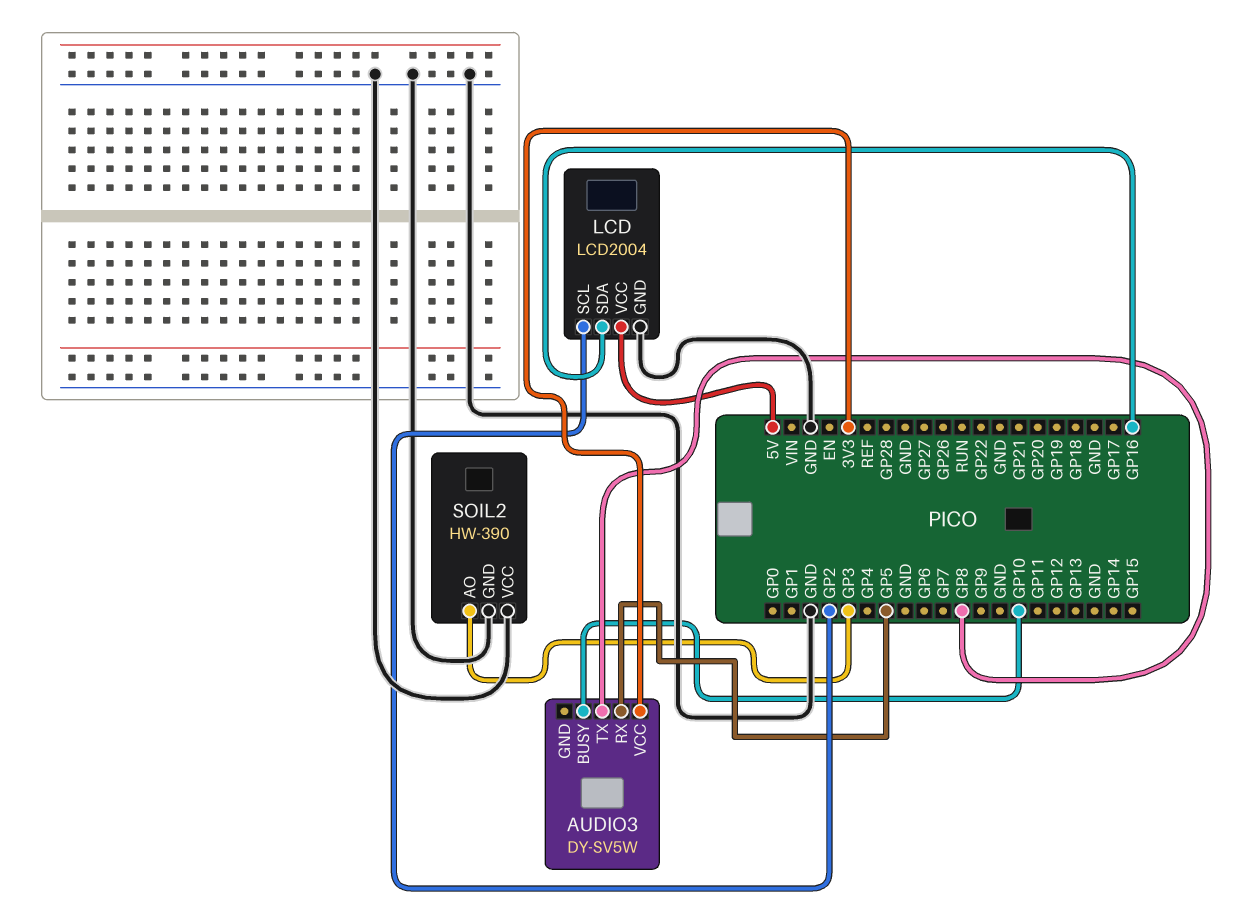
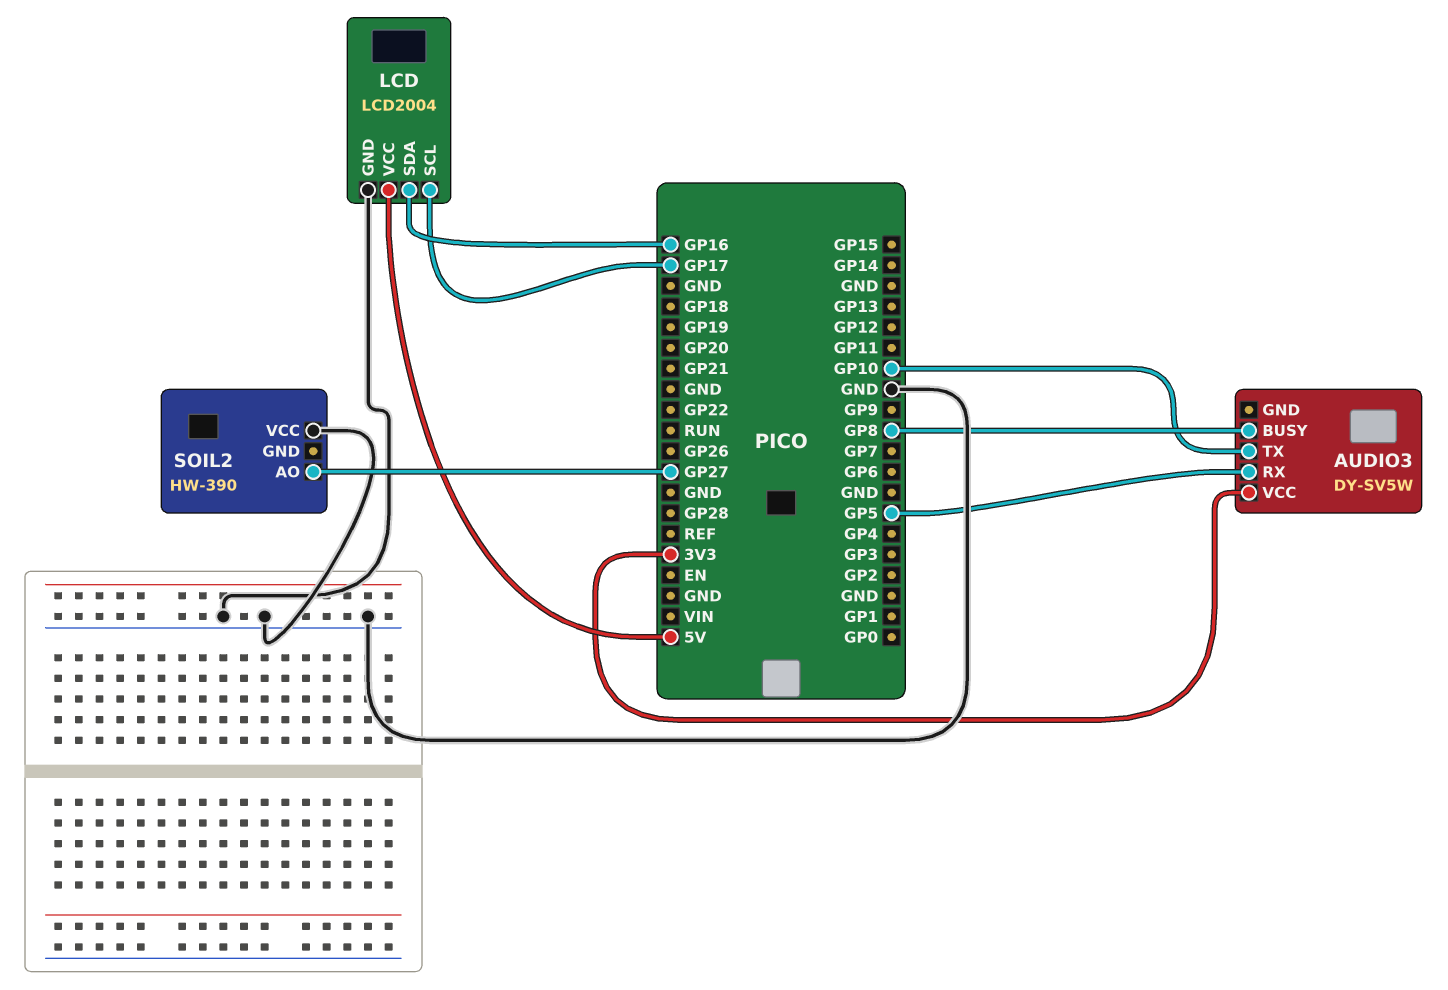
AUDIO3 pin BUSY: GP10 -> GP8
AUDIO3 pin TX: GP8 -> GP10
LCD pin SCL: GP2 -> GP17
SOIL2 pin AO: GP3 -> GP27
SOIL2 pin GND: GND -> none

